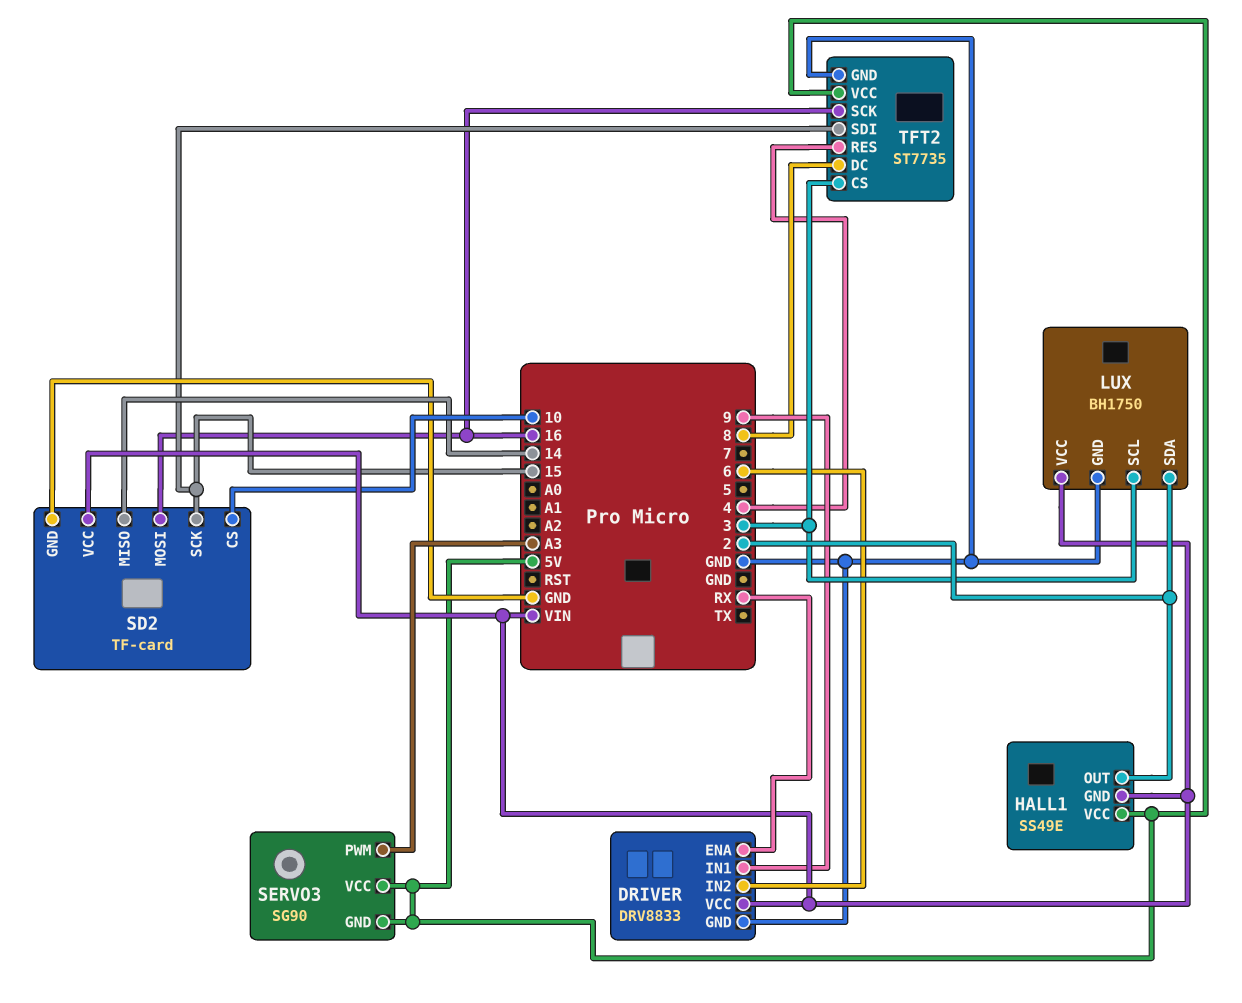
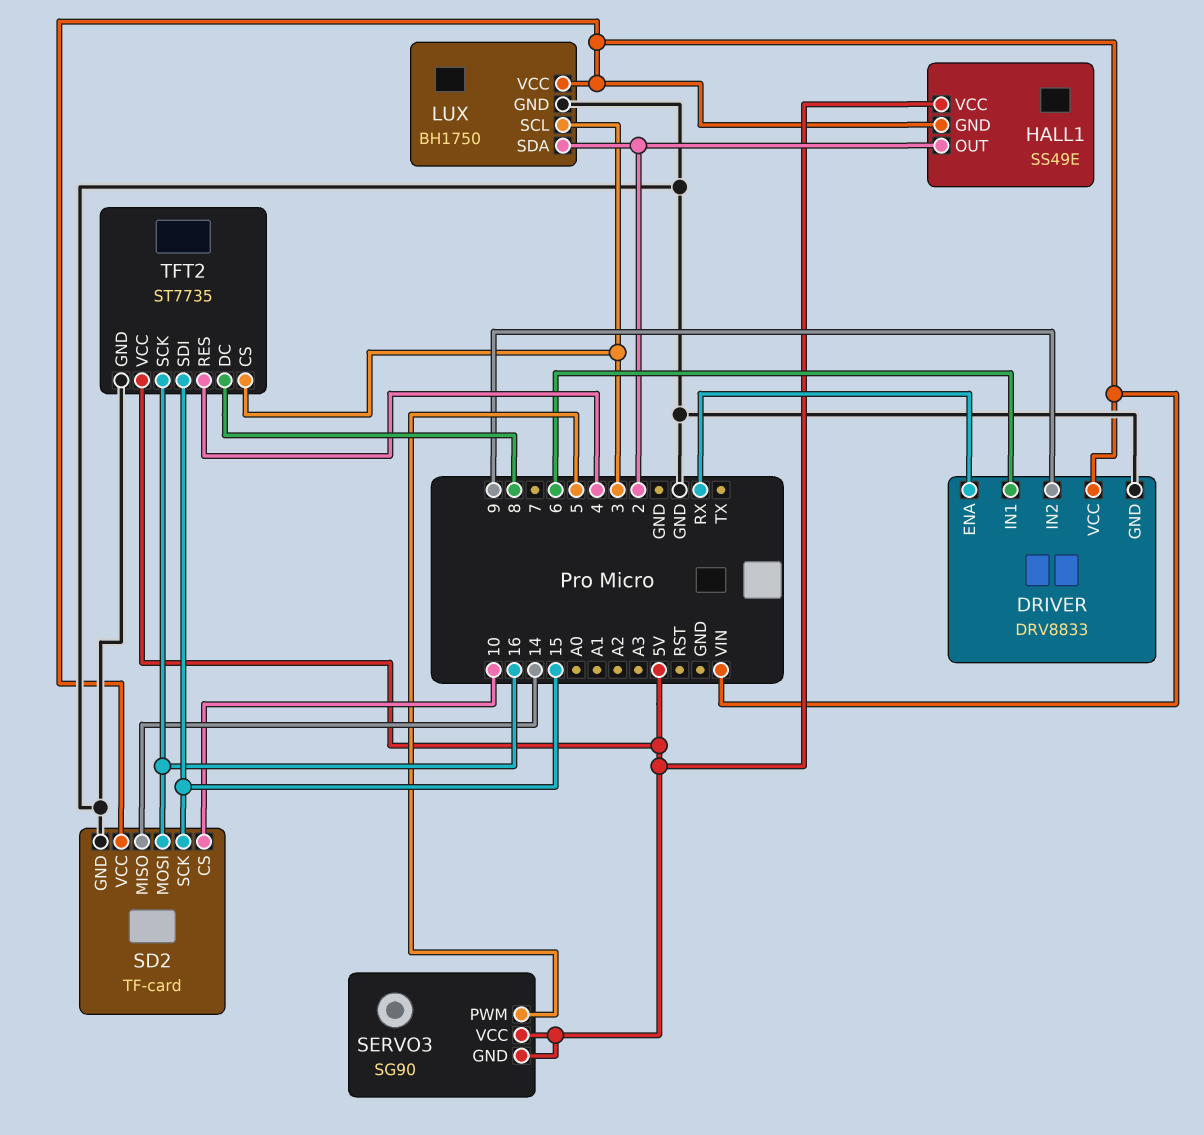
DRIVER pin IN1: 9 -> 6
DRIVER pin IN2: 6 -> 9
SERVO3 pin PWM: A3 -> 5

